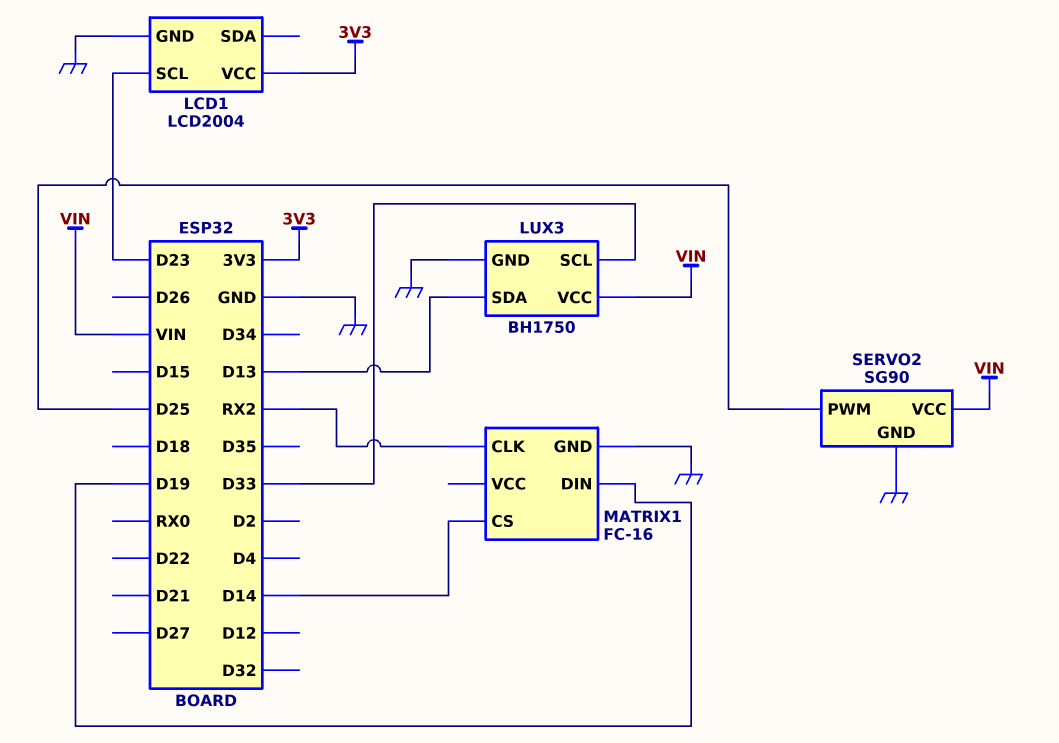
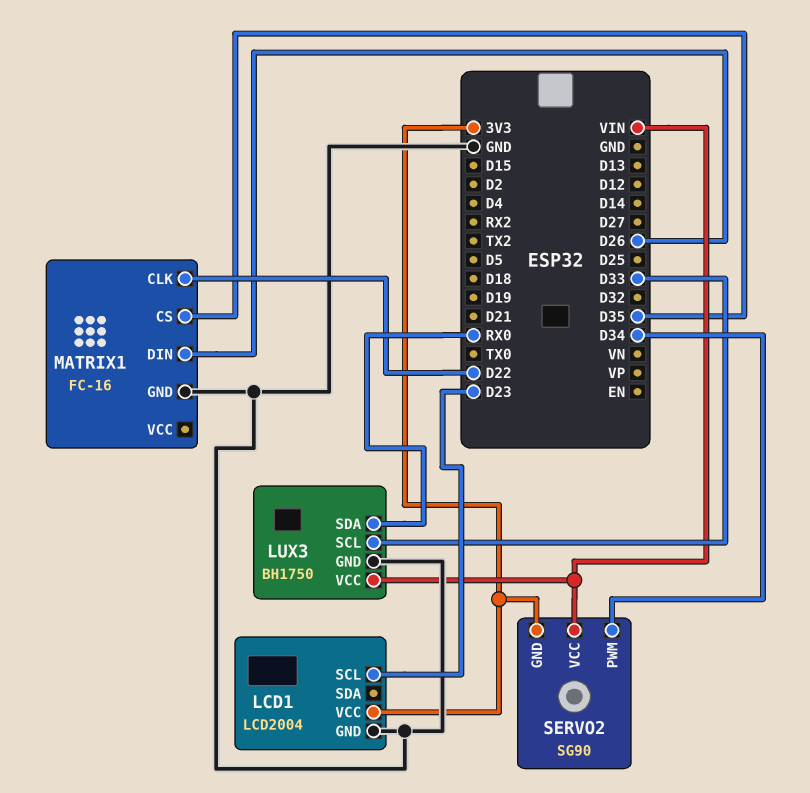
LUX3 pin SDA: D13 -> RX0
MATRIX1 pin CLK: RX2 -> D22
MATRIX1 pin CS: D14 -> D35
MATRIX1 pin DIN: D19 -> D26
SERVO2 pin GND: GND -> 3V3
SERVO2 pin PWM: D25 -> D34

